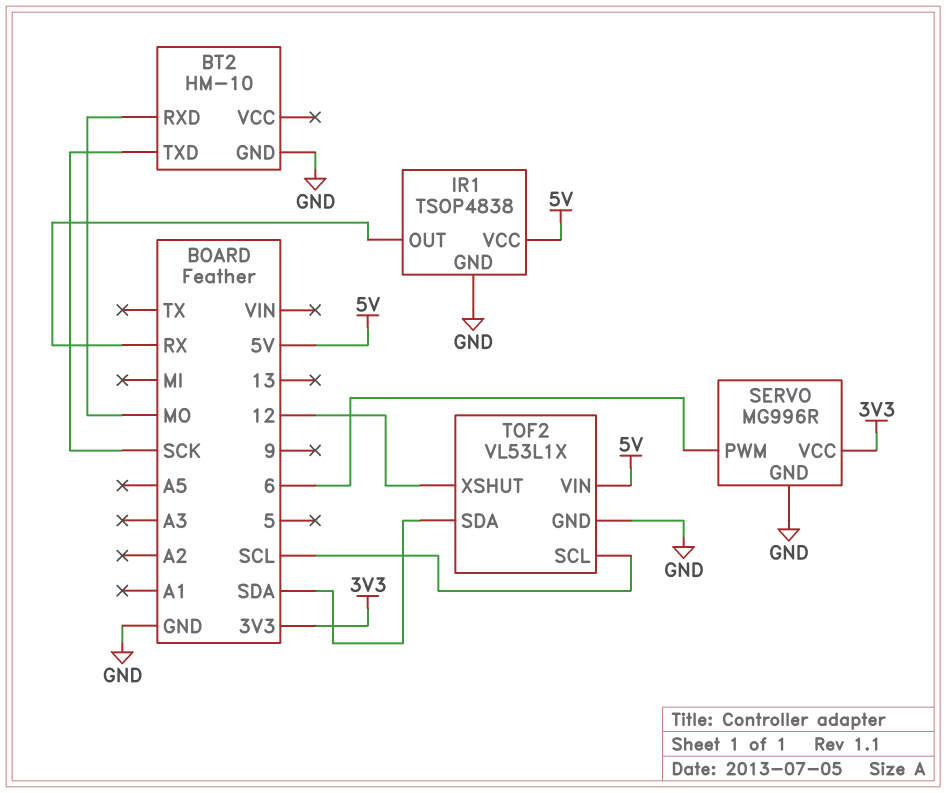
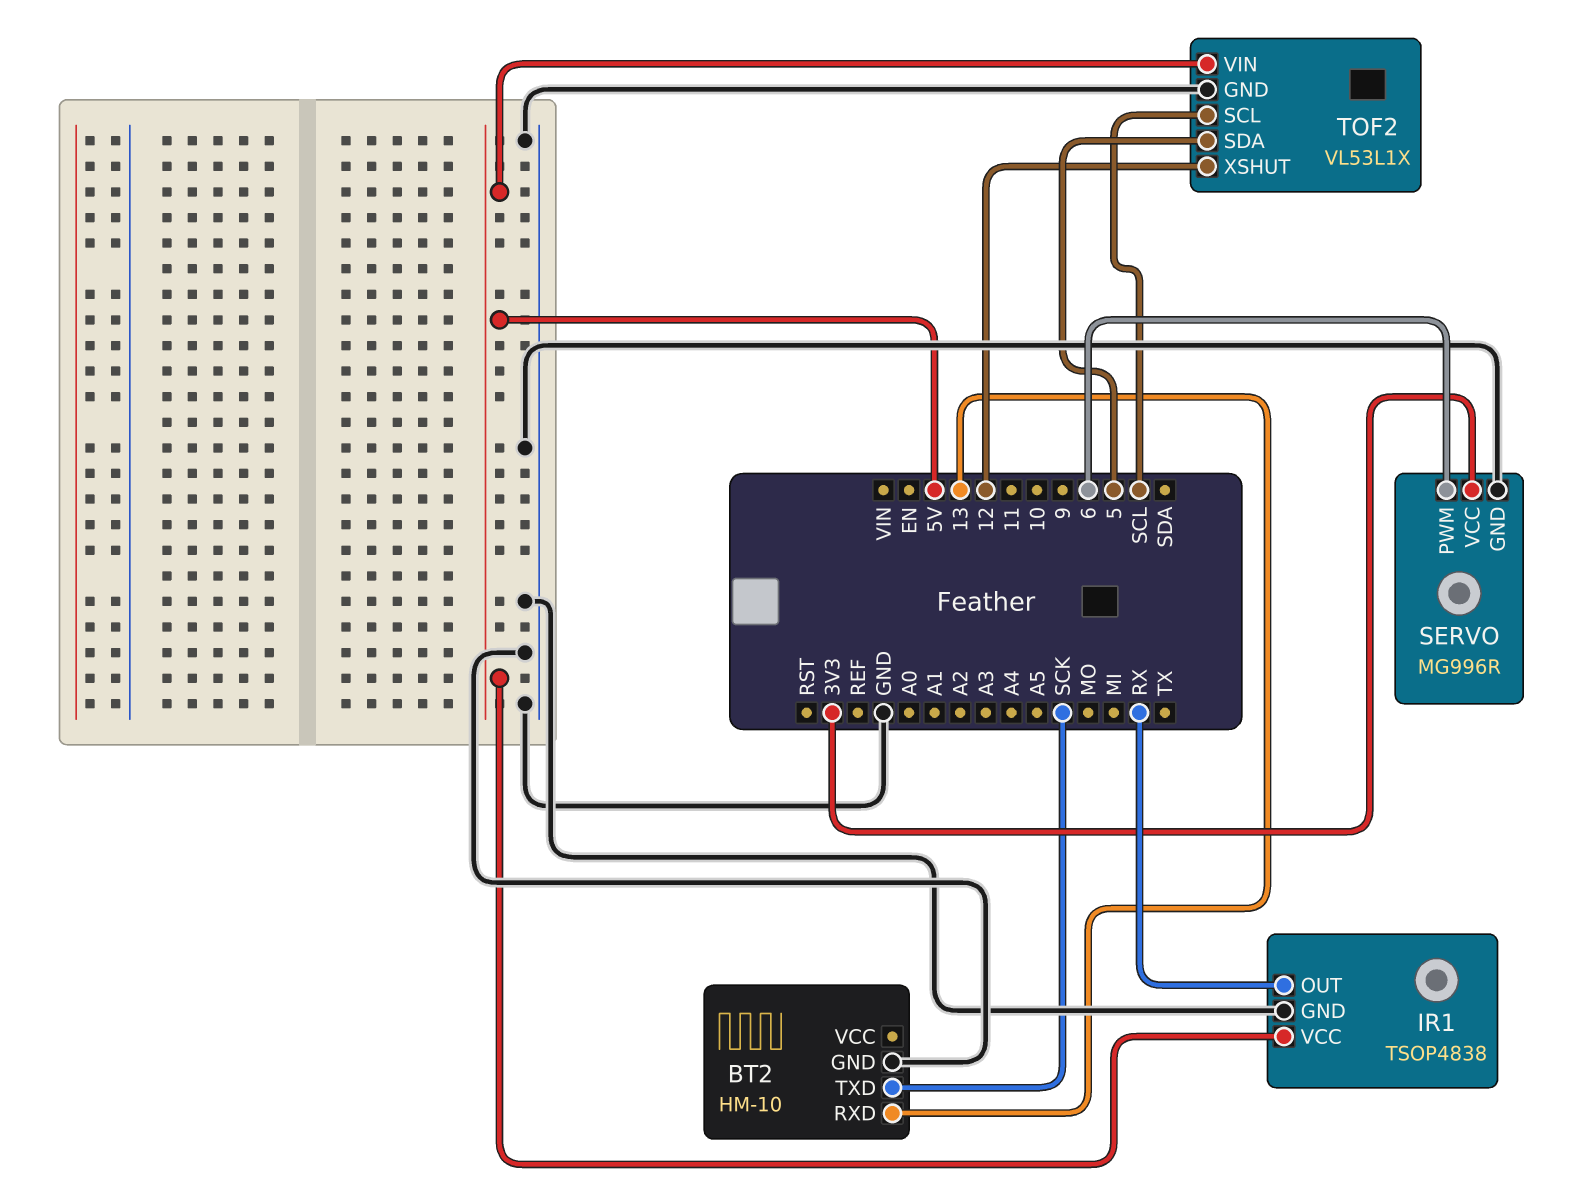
BT2 pin RXD: MO -> 13
TOF2 pin SDA: SDA -> 5

